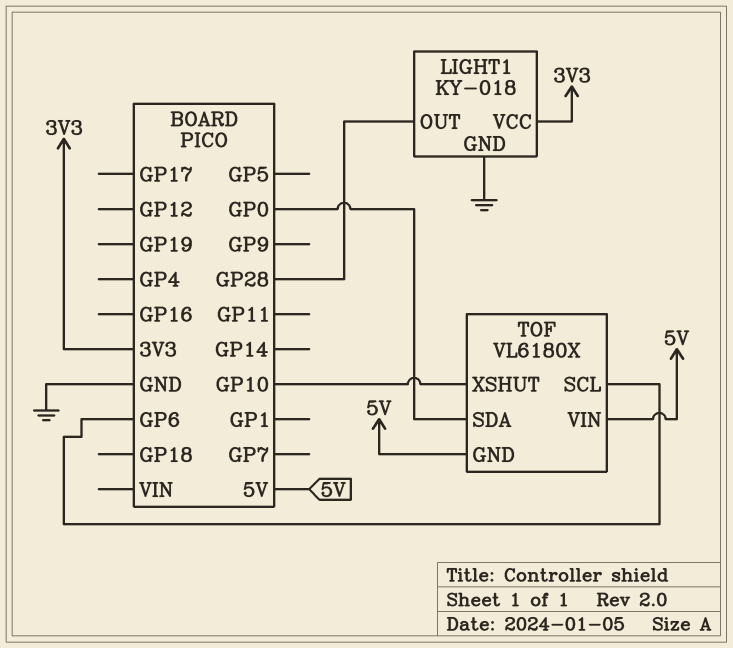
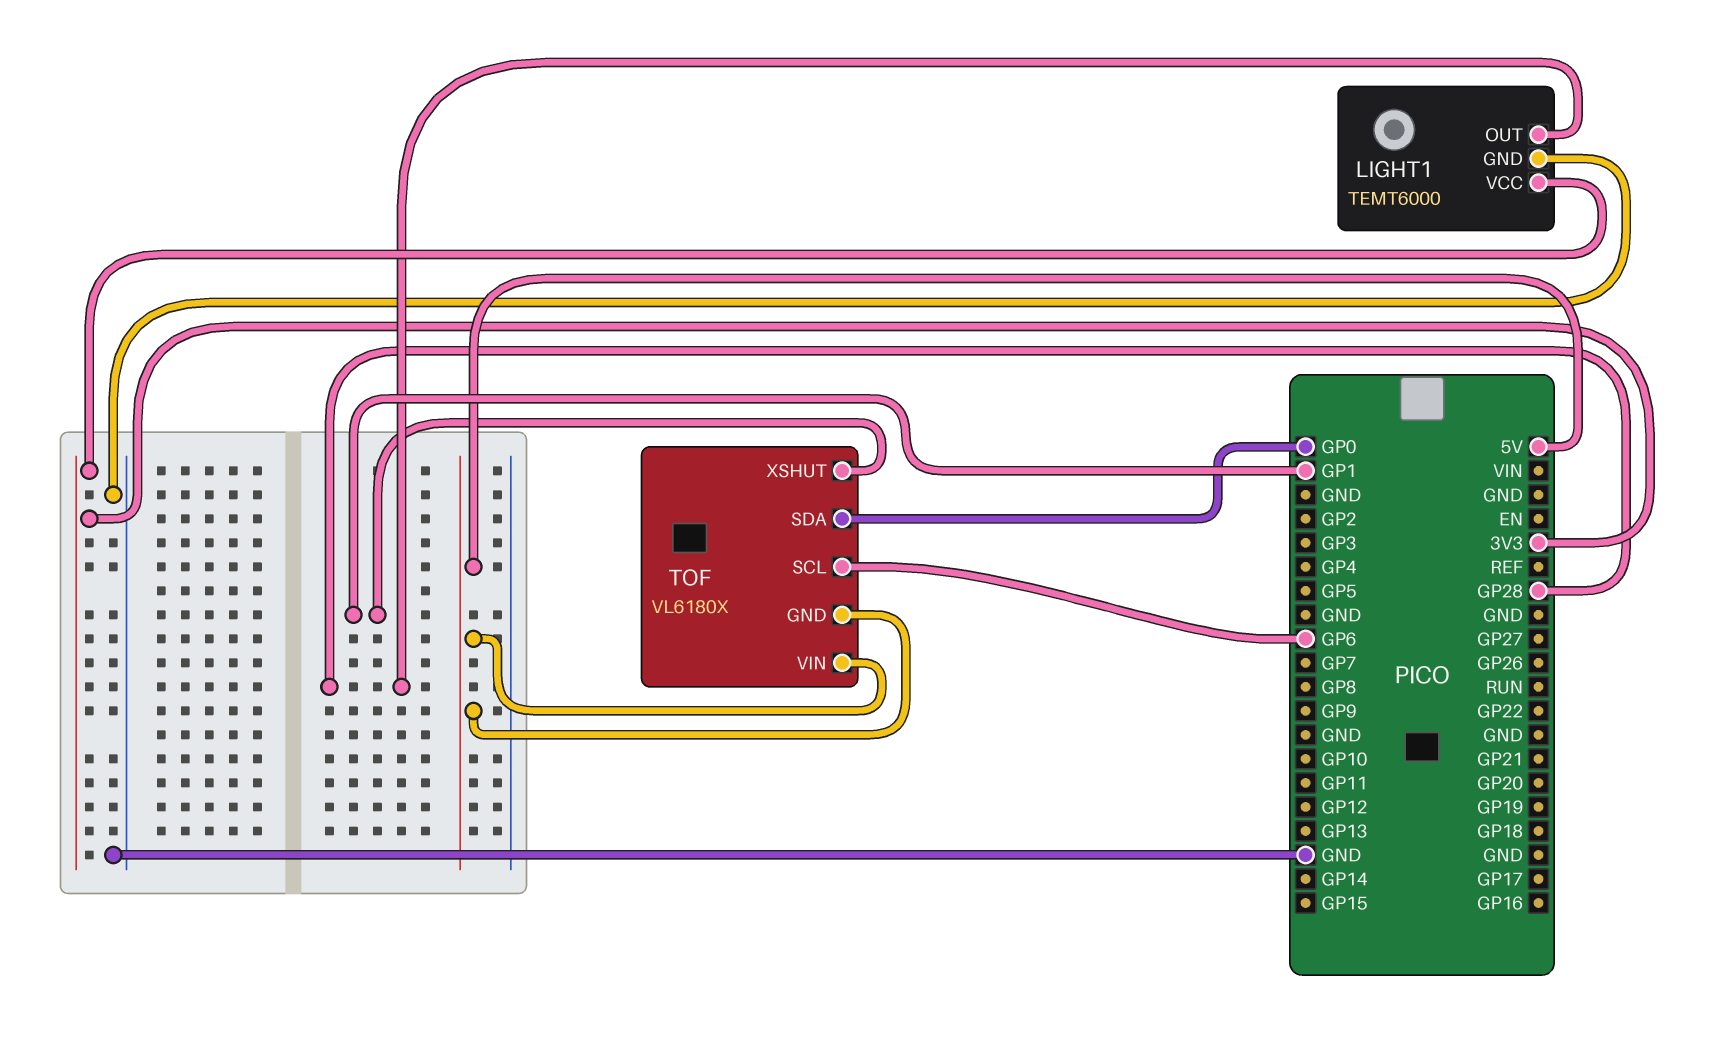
LIGHT1: KY-018 -> TEMT6000
TOF pin XSHUT: GP10 -> GP1

